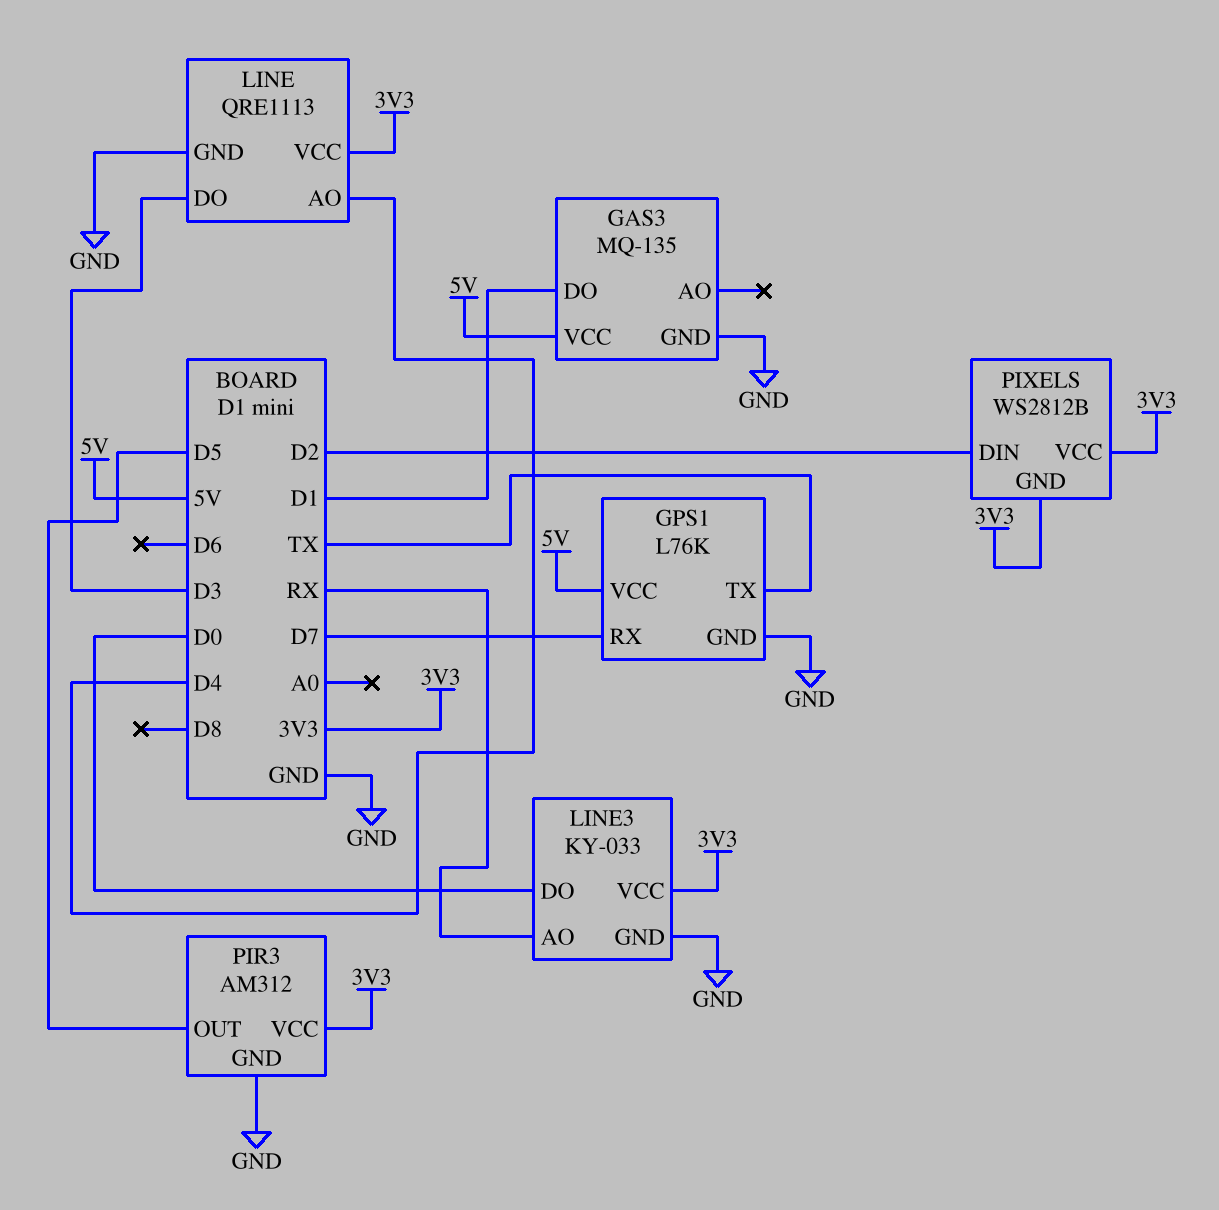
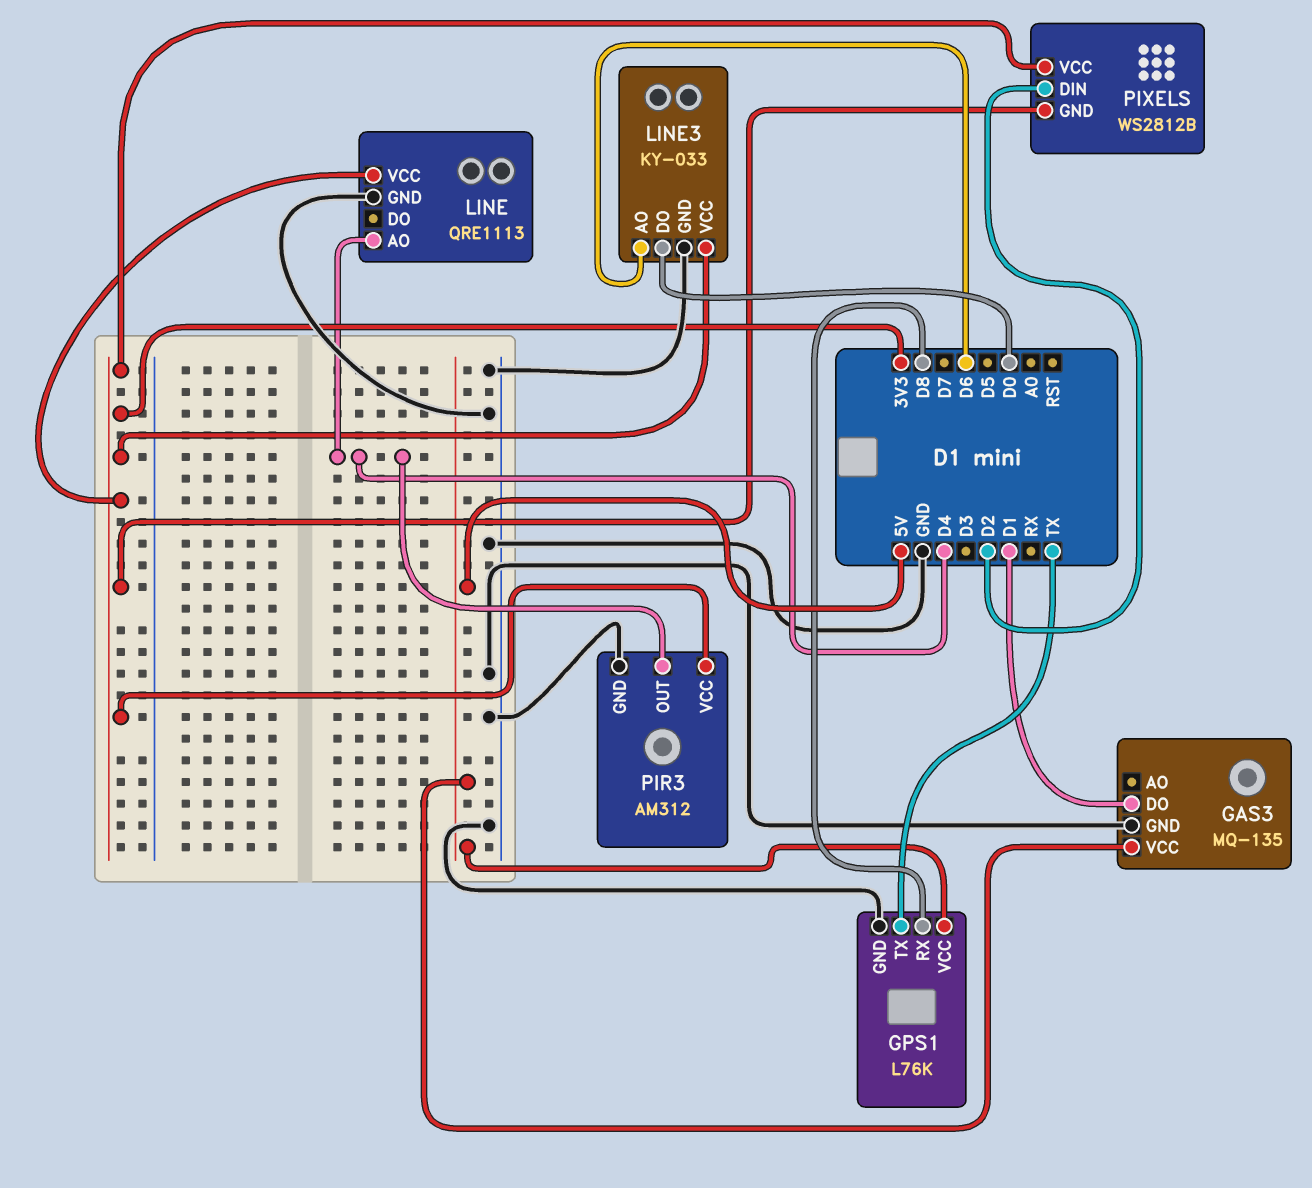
GPS1 pin RX: D7 -> D8
LINE pin DO: D3 -> none
LINE3 pin AO: RX -> D6
PIR3 pin OUT: D5 -> D4

